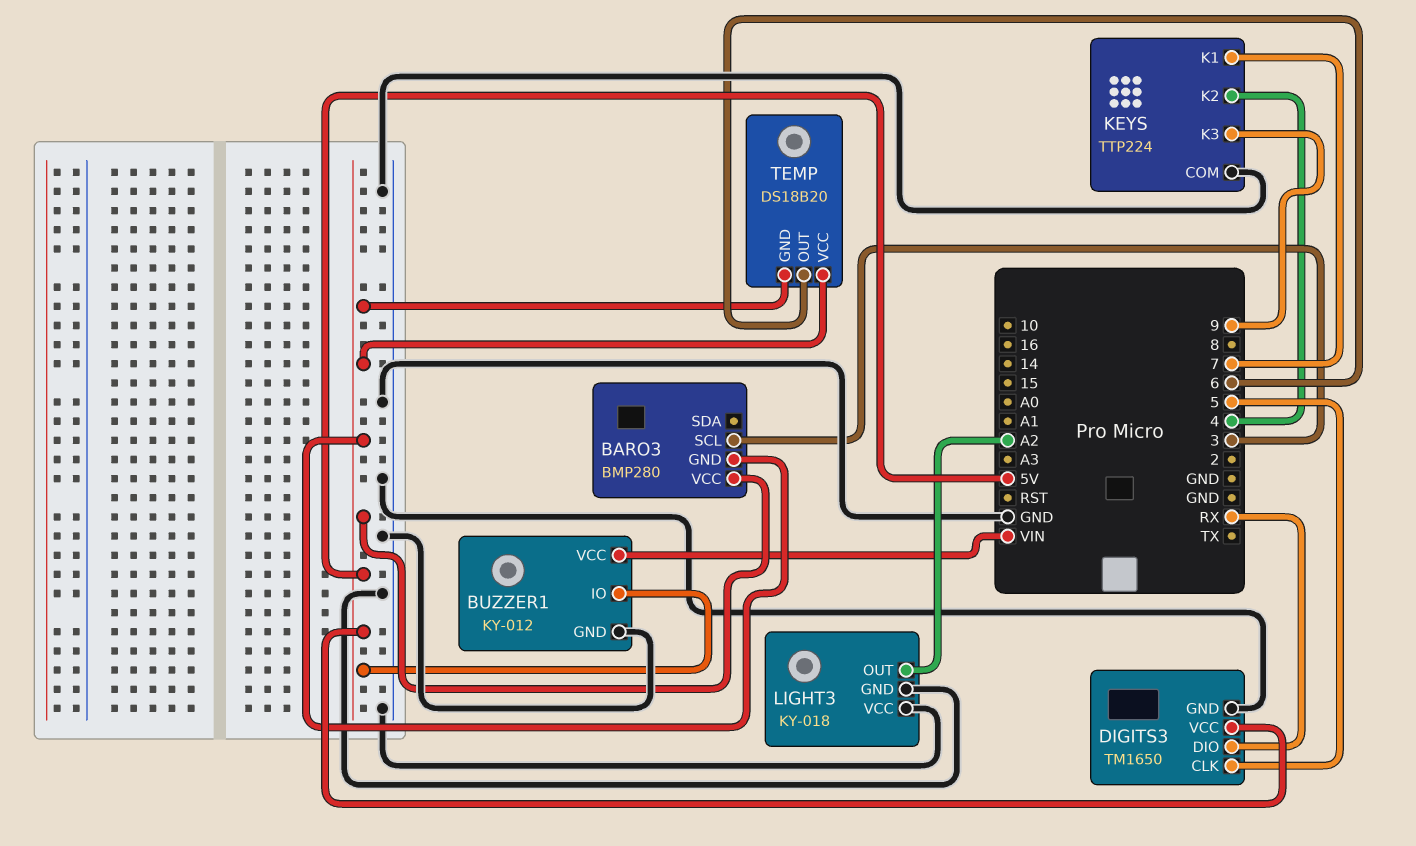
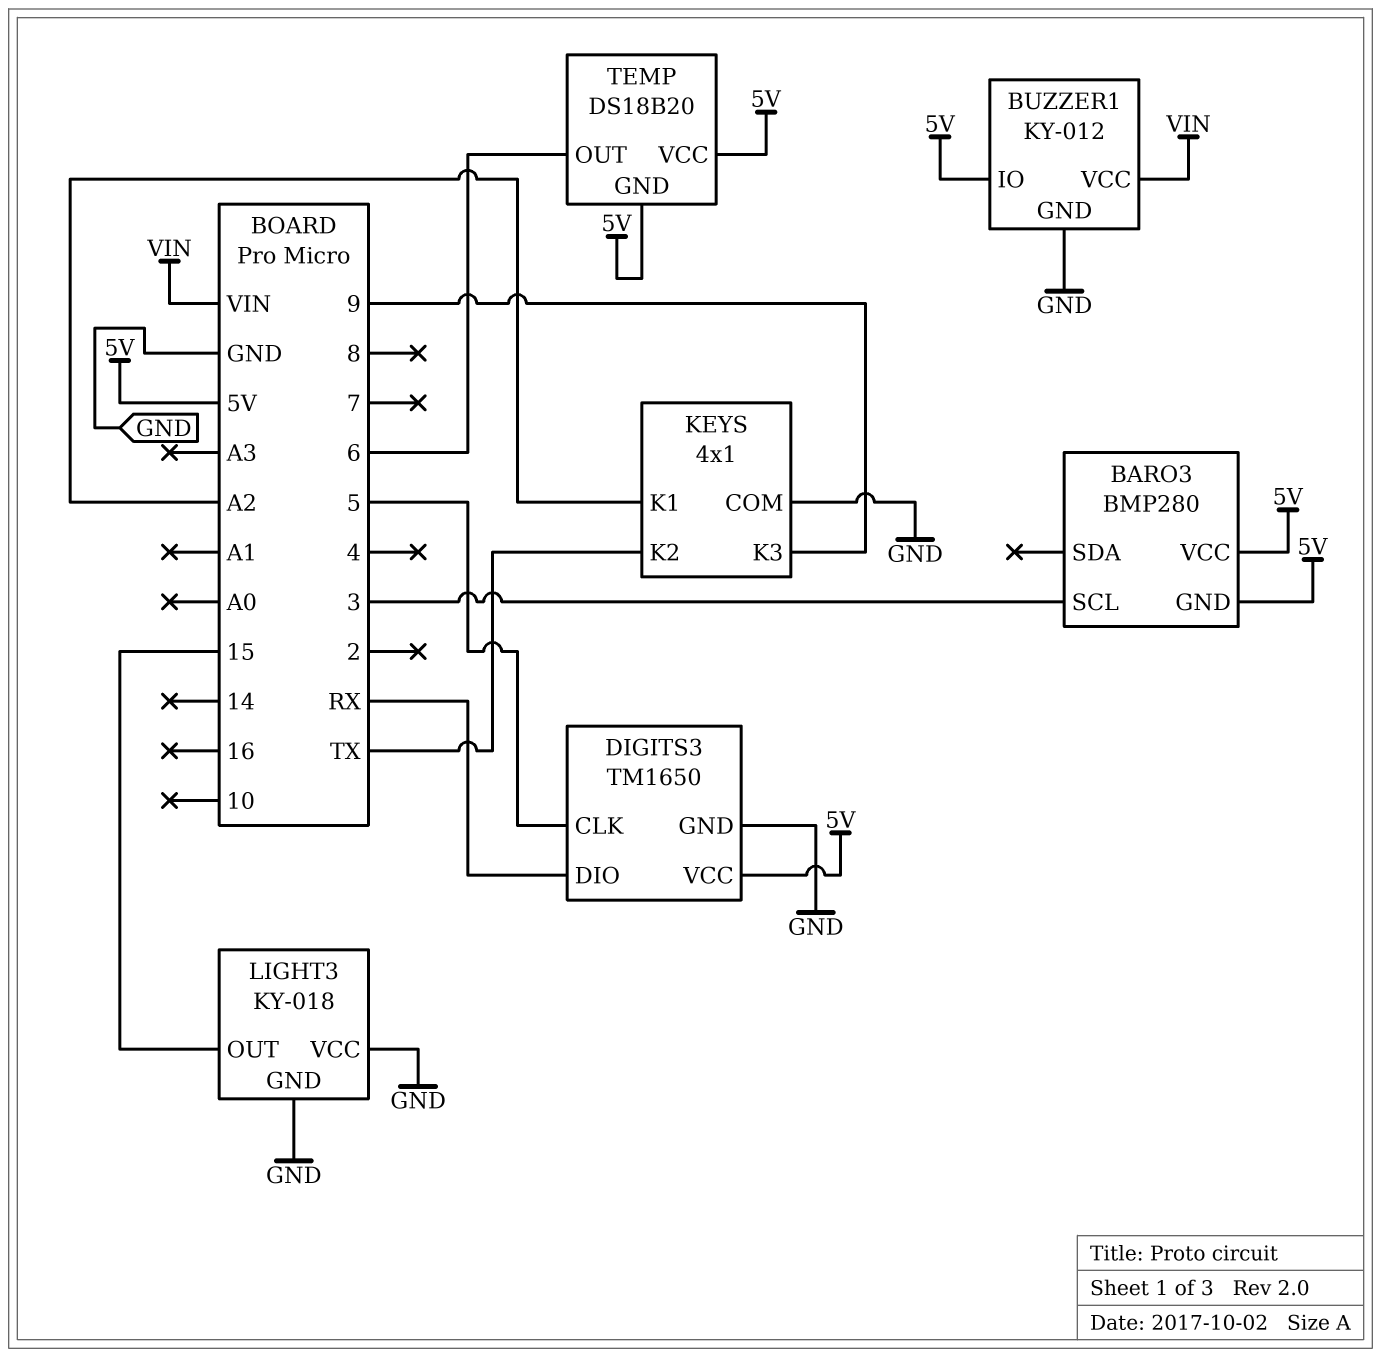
KEYS: TTP224 -> 4x1
KEYS pin K1: 7 -> A2
KEYS pin K2: 4 -> TX
LIGHT3 pin OUT: A2 -> 15

